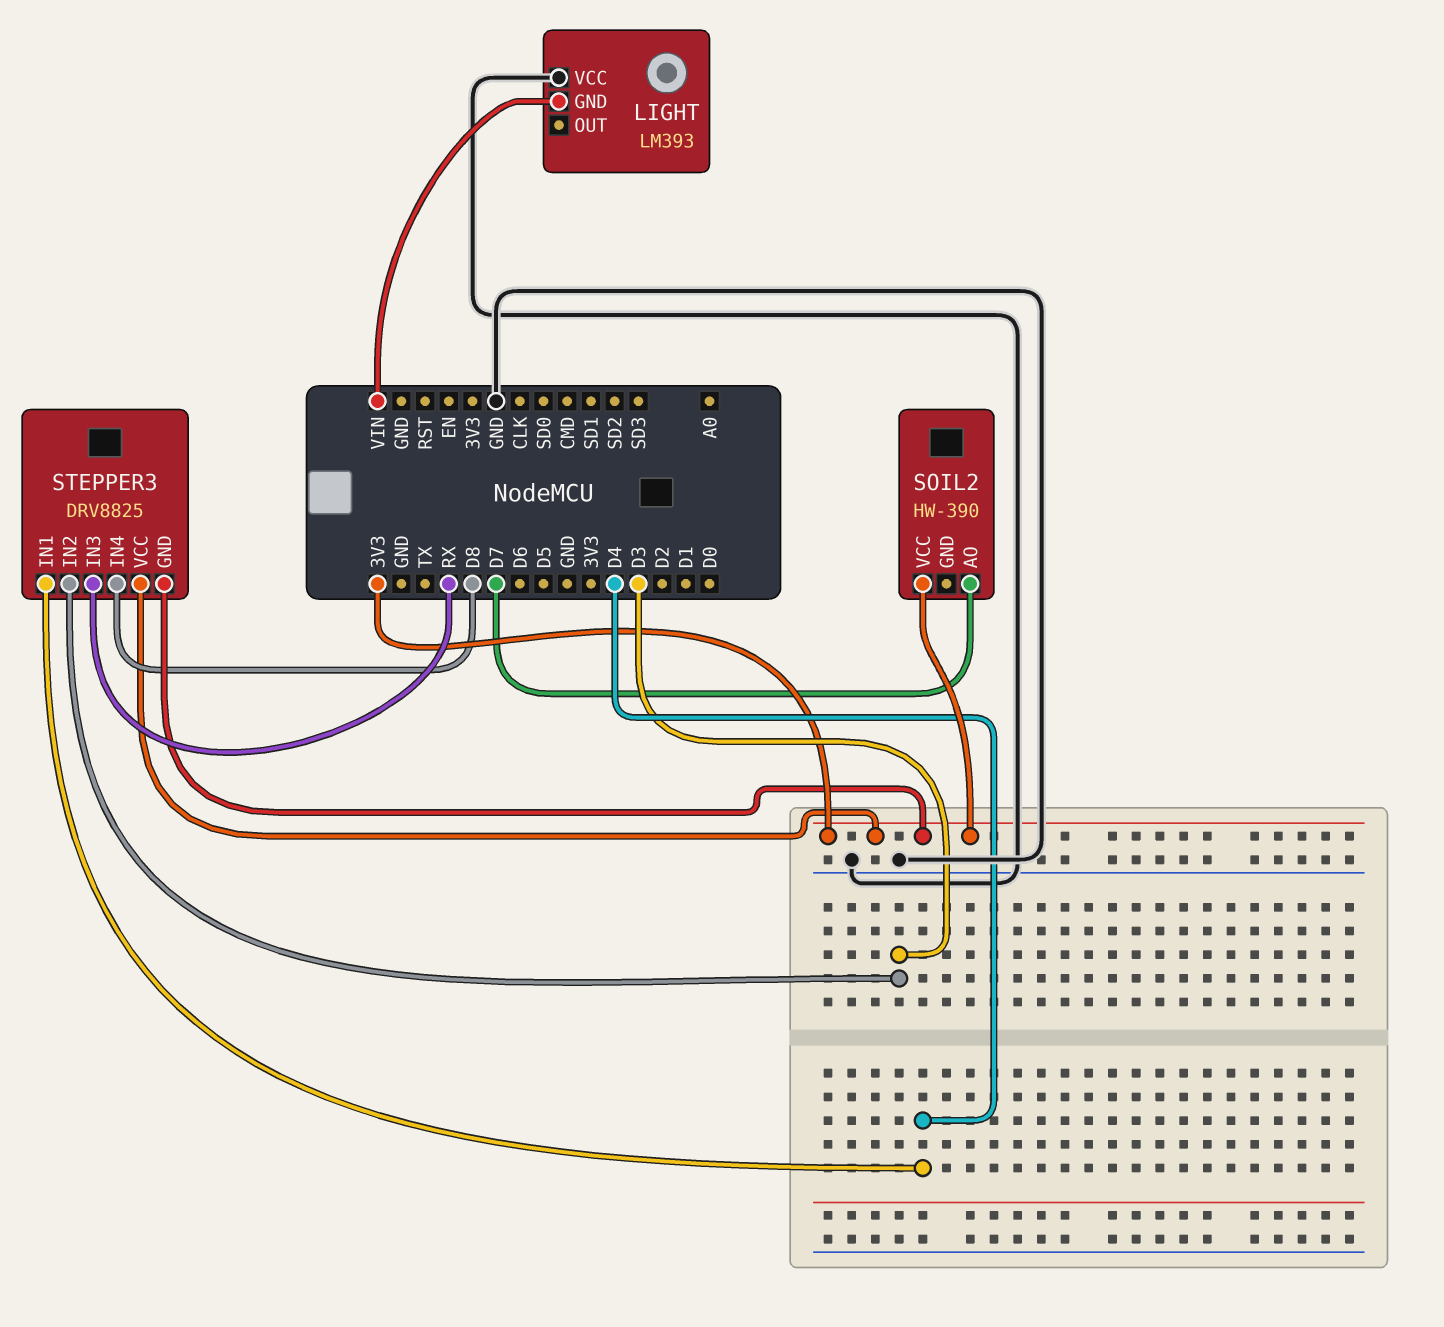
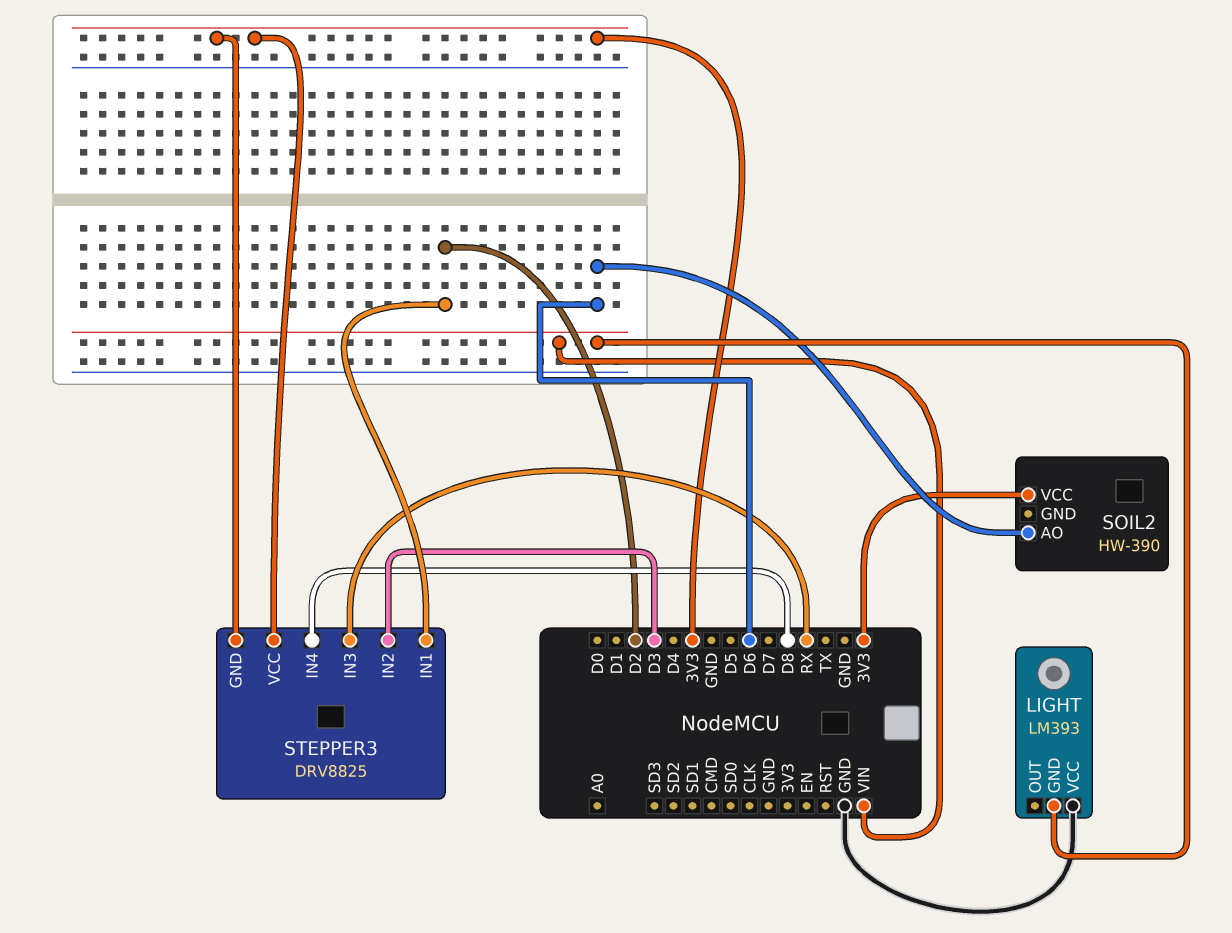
SOIL2 pin AO: D7 -> D6
STEPPER3 pin IN1: D4 -> D2

